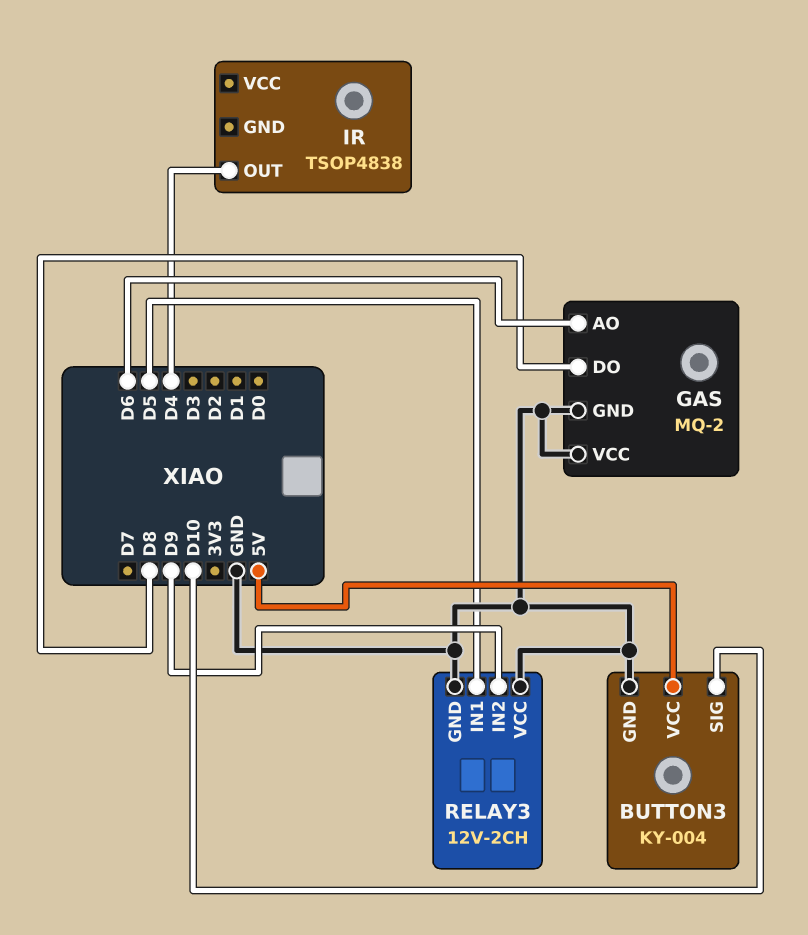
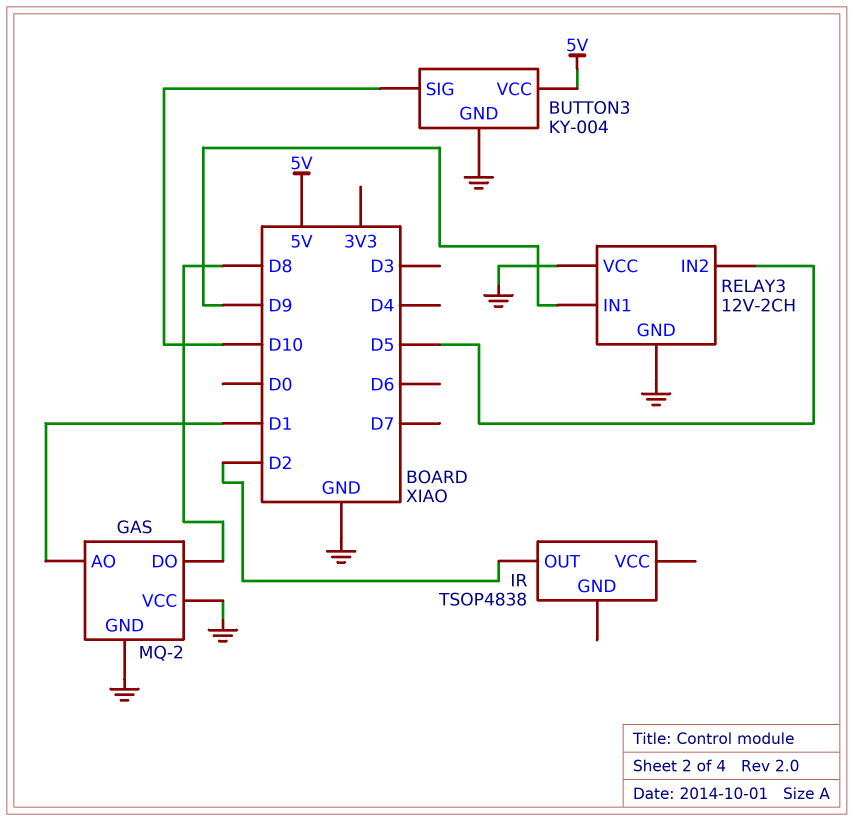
GAS pin AO: D6 -> D1
IR pin OUT: D4 -> D2
RELAY3 pin IN1: D5 -> D9
RELAY3 pin IN2: D9 -> D5

